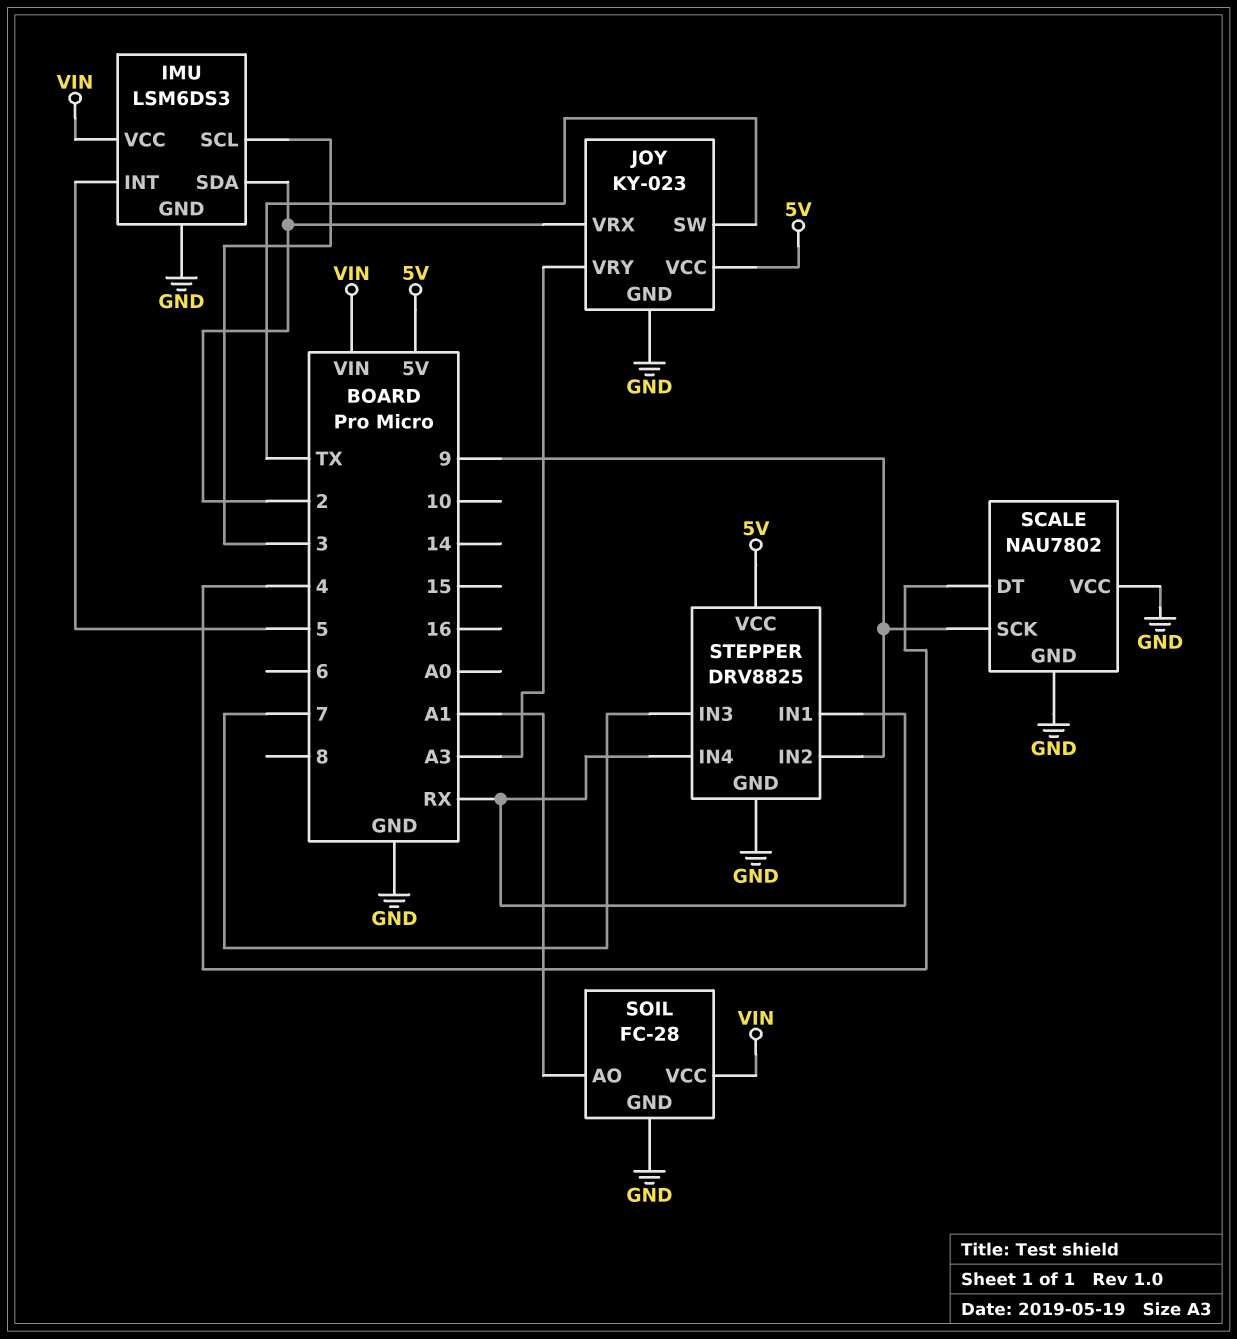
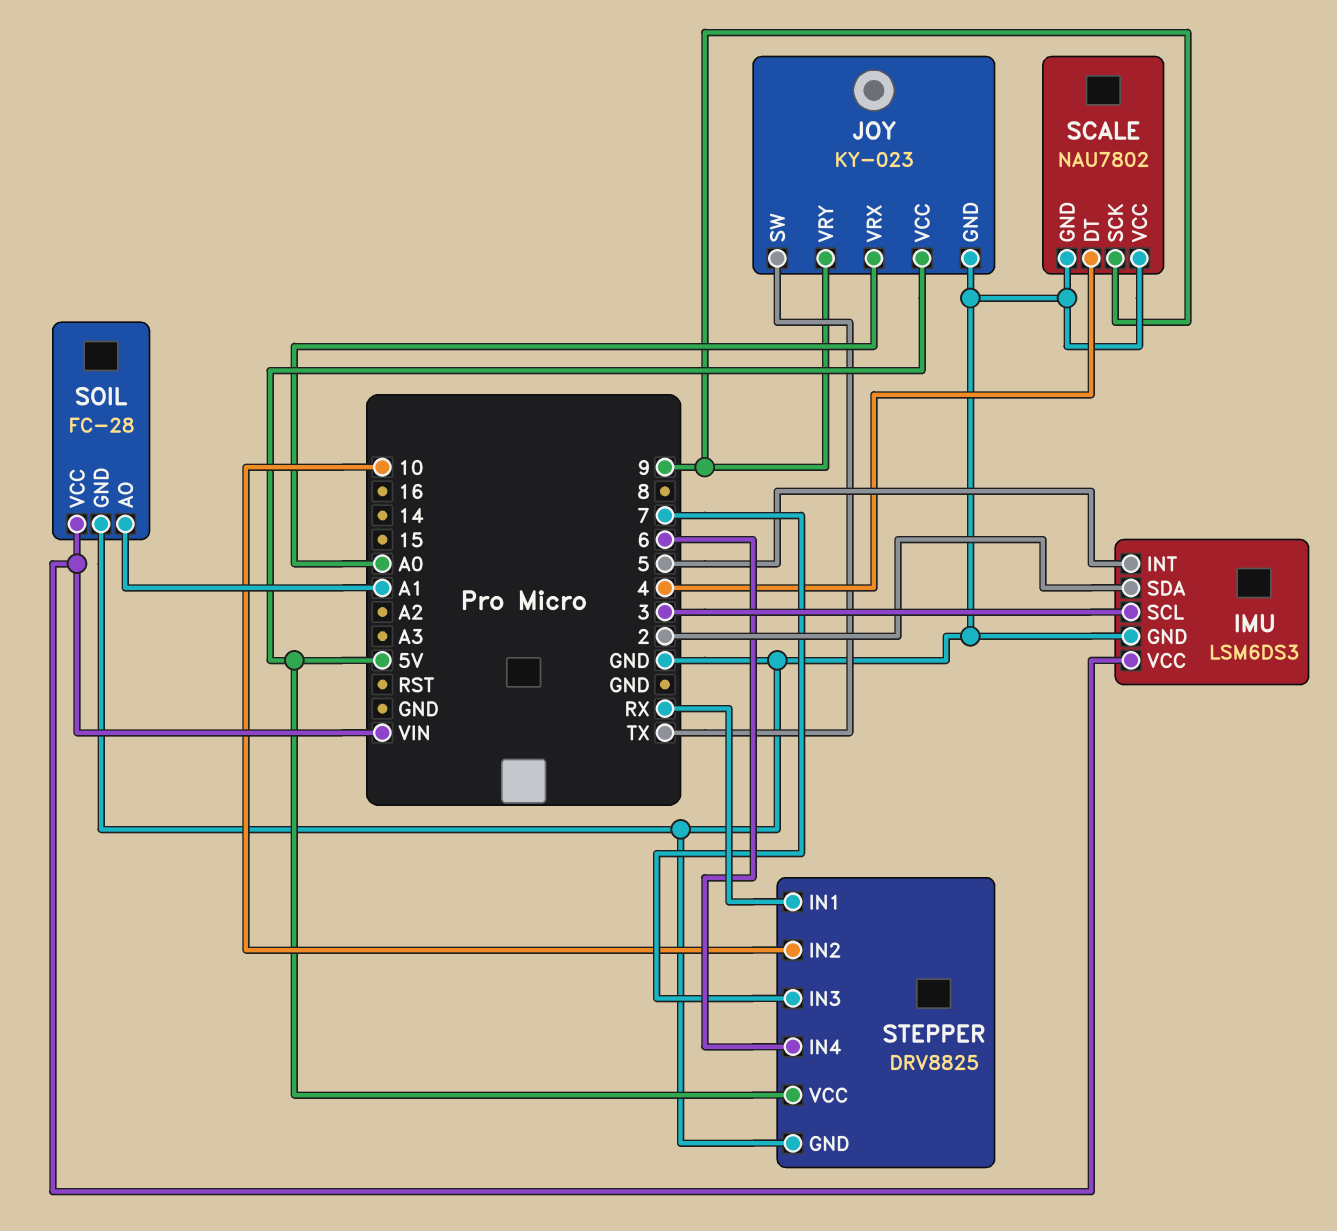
JOY pin VRX: 2 -> A0
JOY pin VRY: A3 -> 9
STEPPER pin IN2: 9 -> 10
STEPPER pin IN4: RX -> 6

